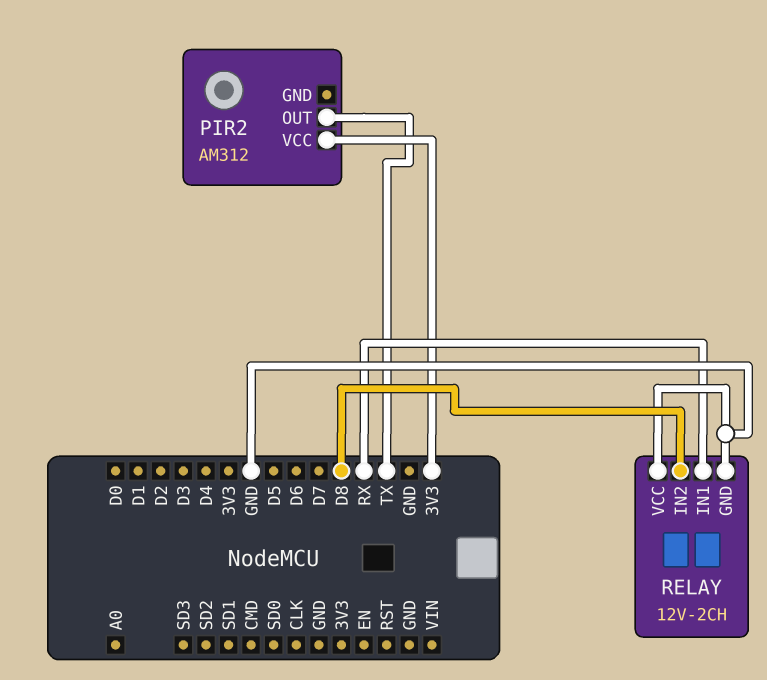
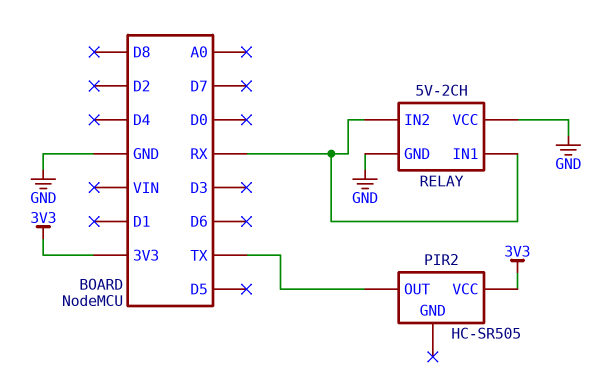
PIR2: AM312 -> HC-SR505
RELAY: 12V-2CH -> 5V-2CH
RELAY pin IN2: D8 -> RX

